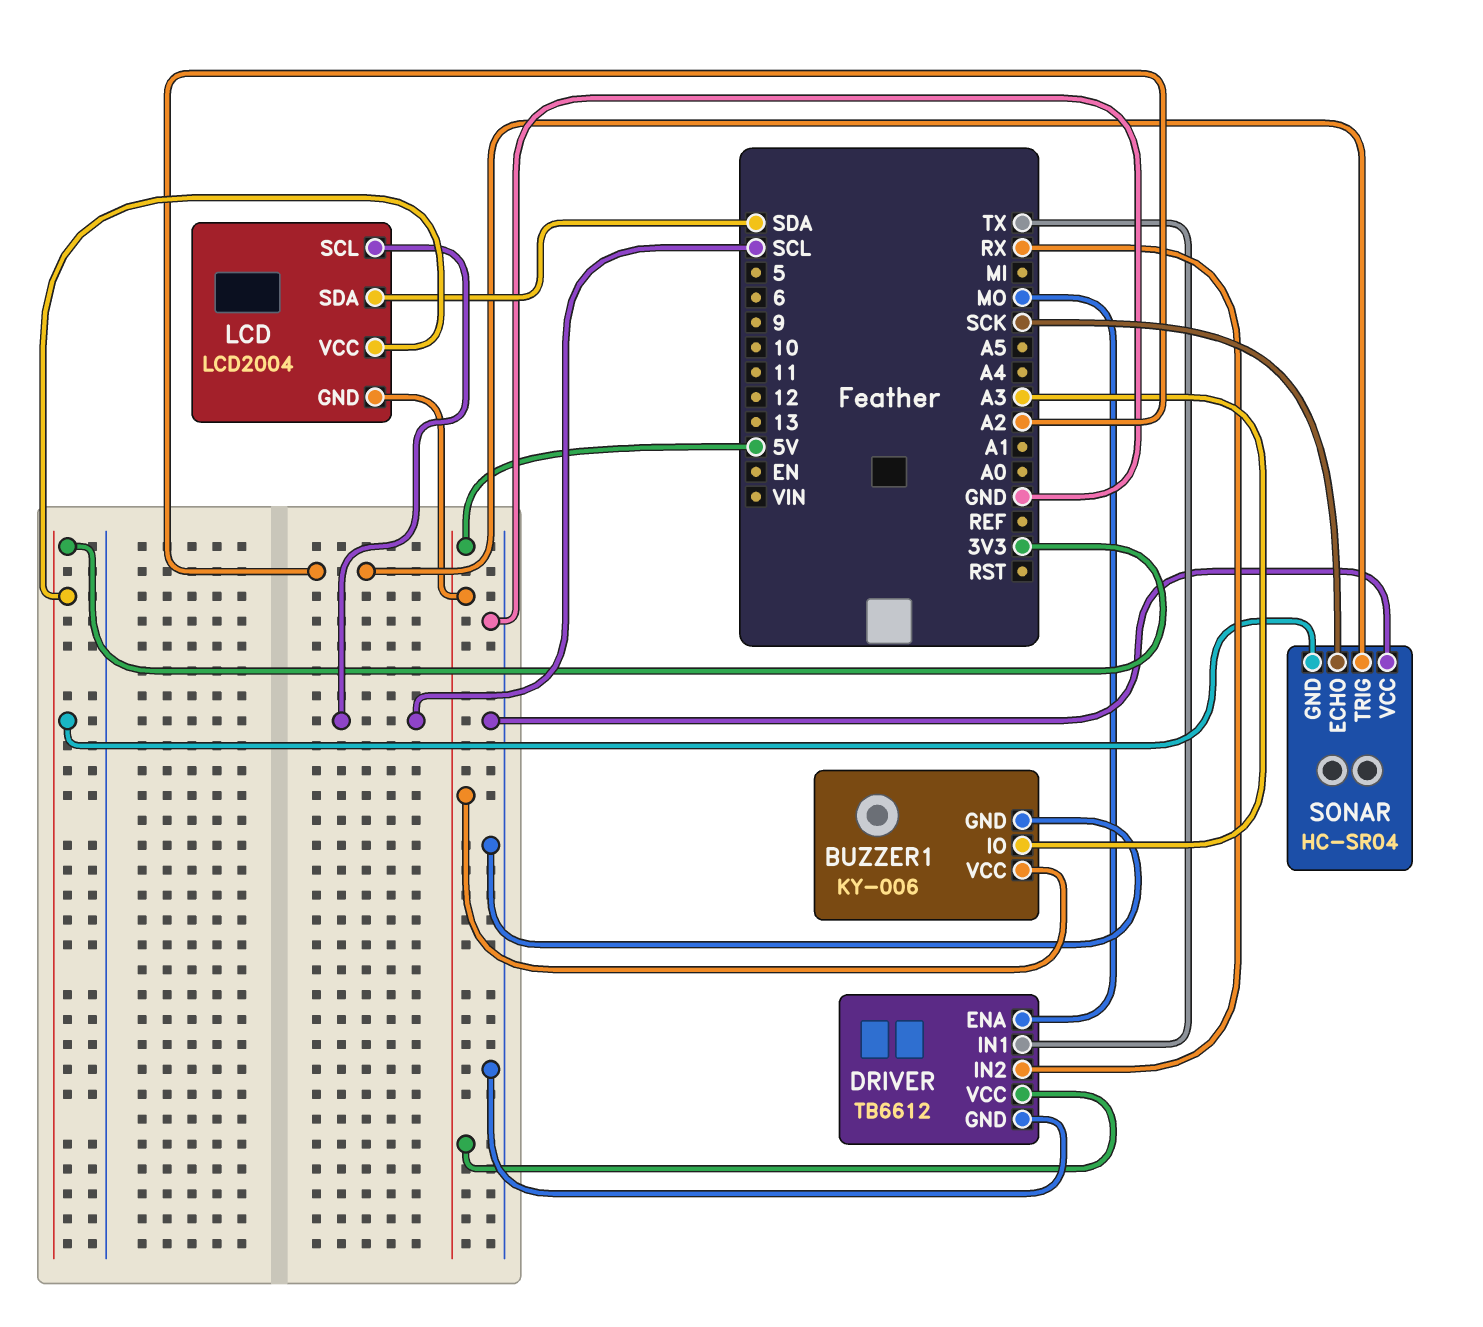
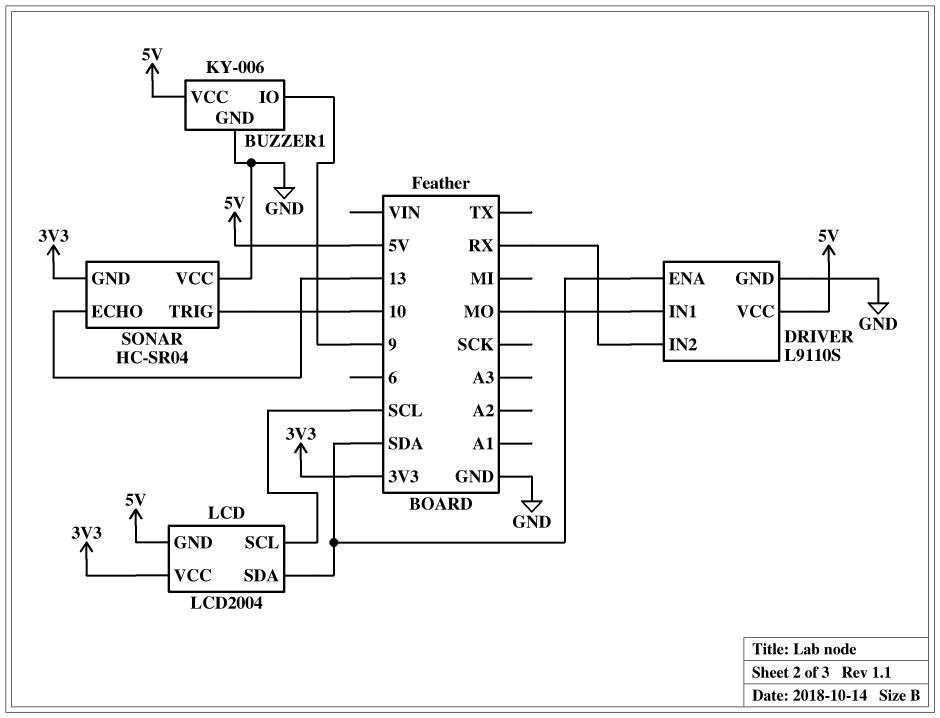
BUZZER1 pin IO: A3 -> 9
DRIVER: TB6612 -> L9110S
DRIVER pin ENA: MO -> SDA
DRIVER pin IN1: TX -> MO
SONAR pin ECHO: SCK -> 13
SONAR pin TRIG: A2 -> 10

